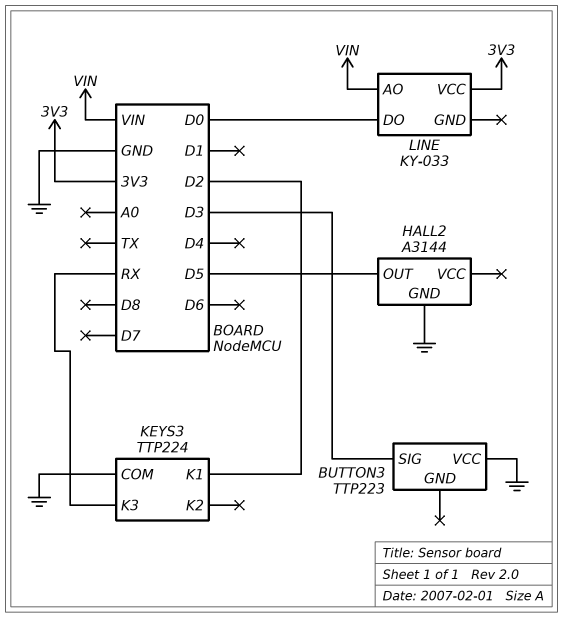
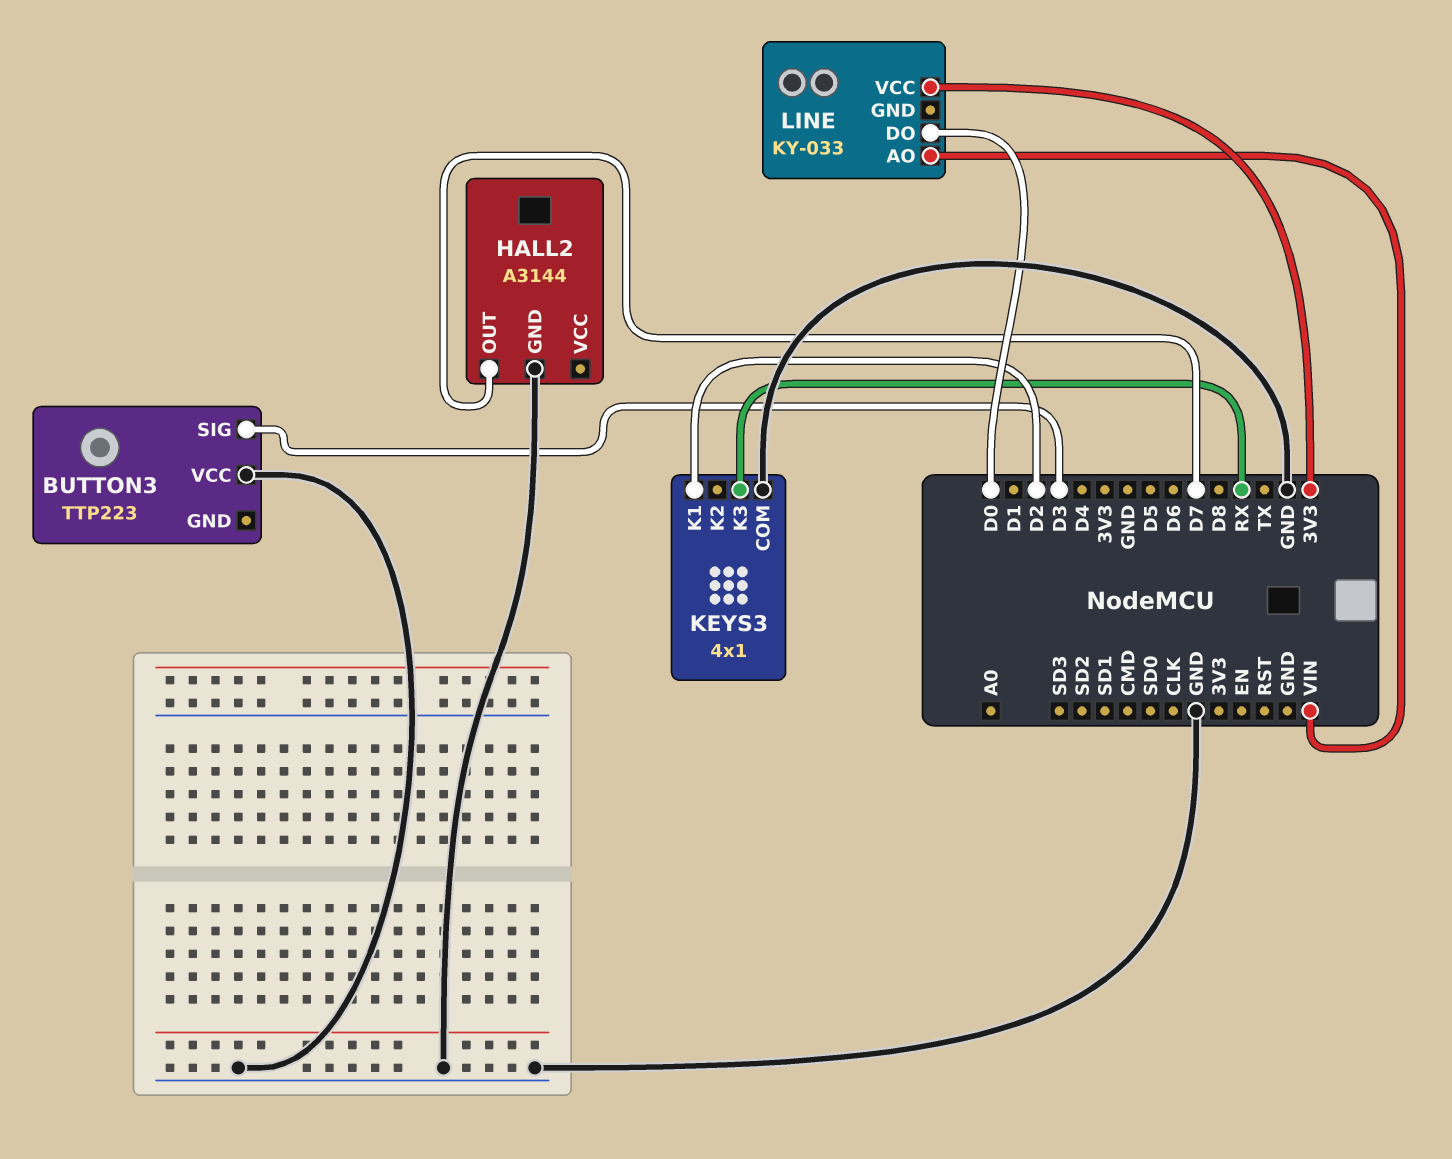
HALL2 pin OUT: D5 -> D7
KEYS3: TTP224 -> 4x1

